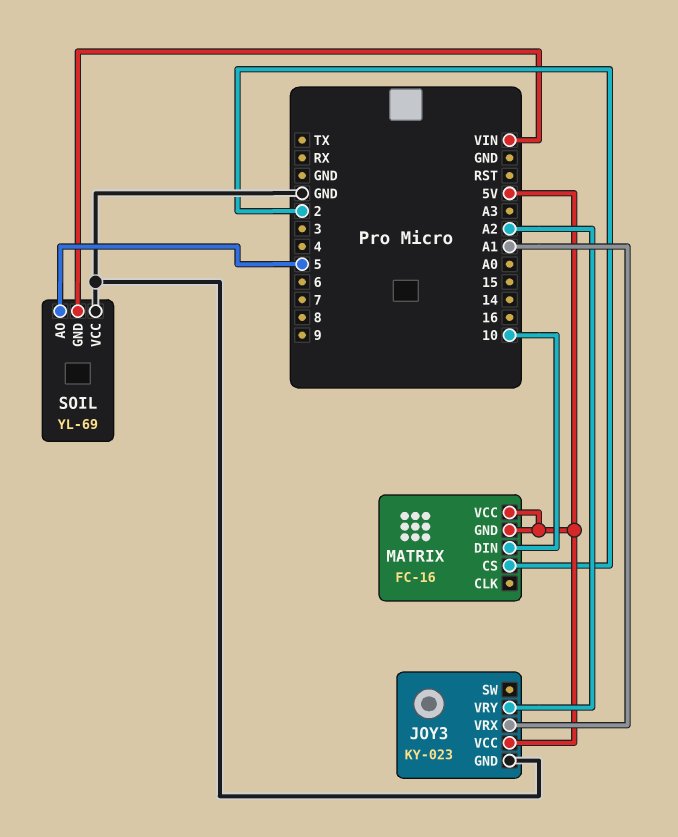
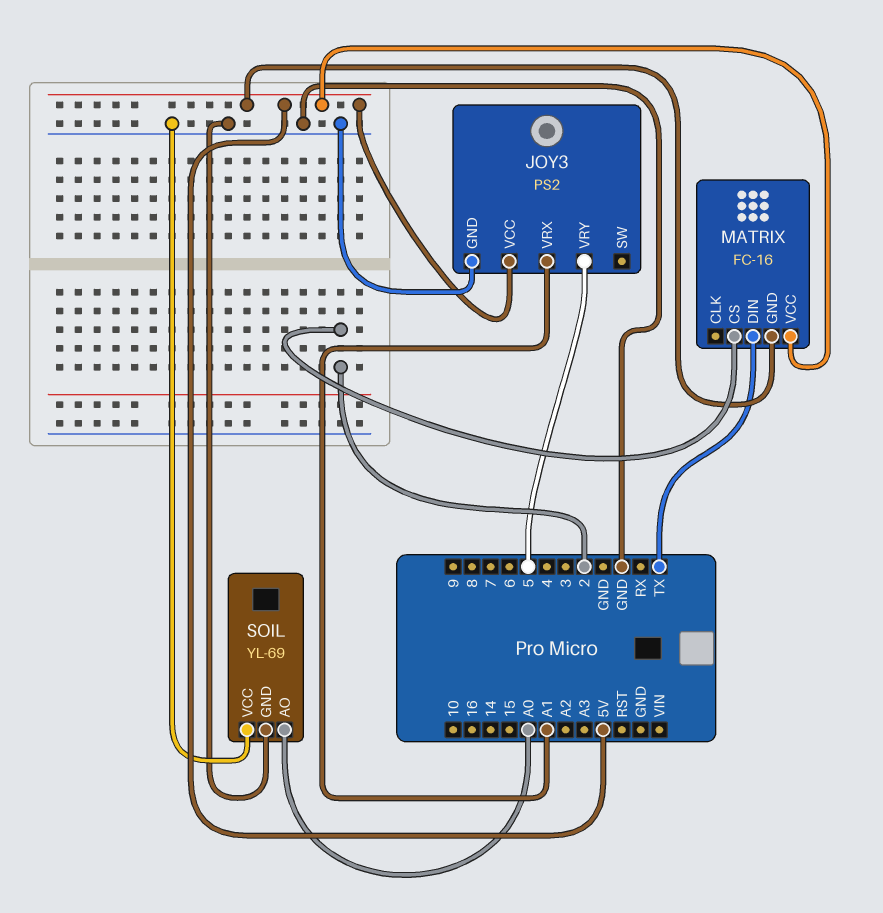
JOY3: KY-023 -> PS2
JOY3 pin VRY: A2 -> 5
MATRIX pin DIN: 10 -> TX
SOIL pin AO: 5 -> A0
SOIL pin GND: VIN -> GND

